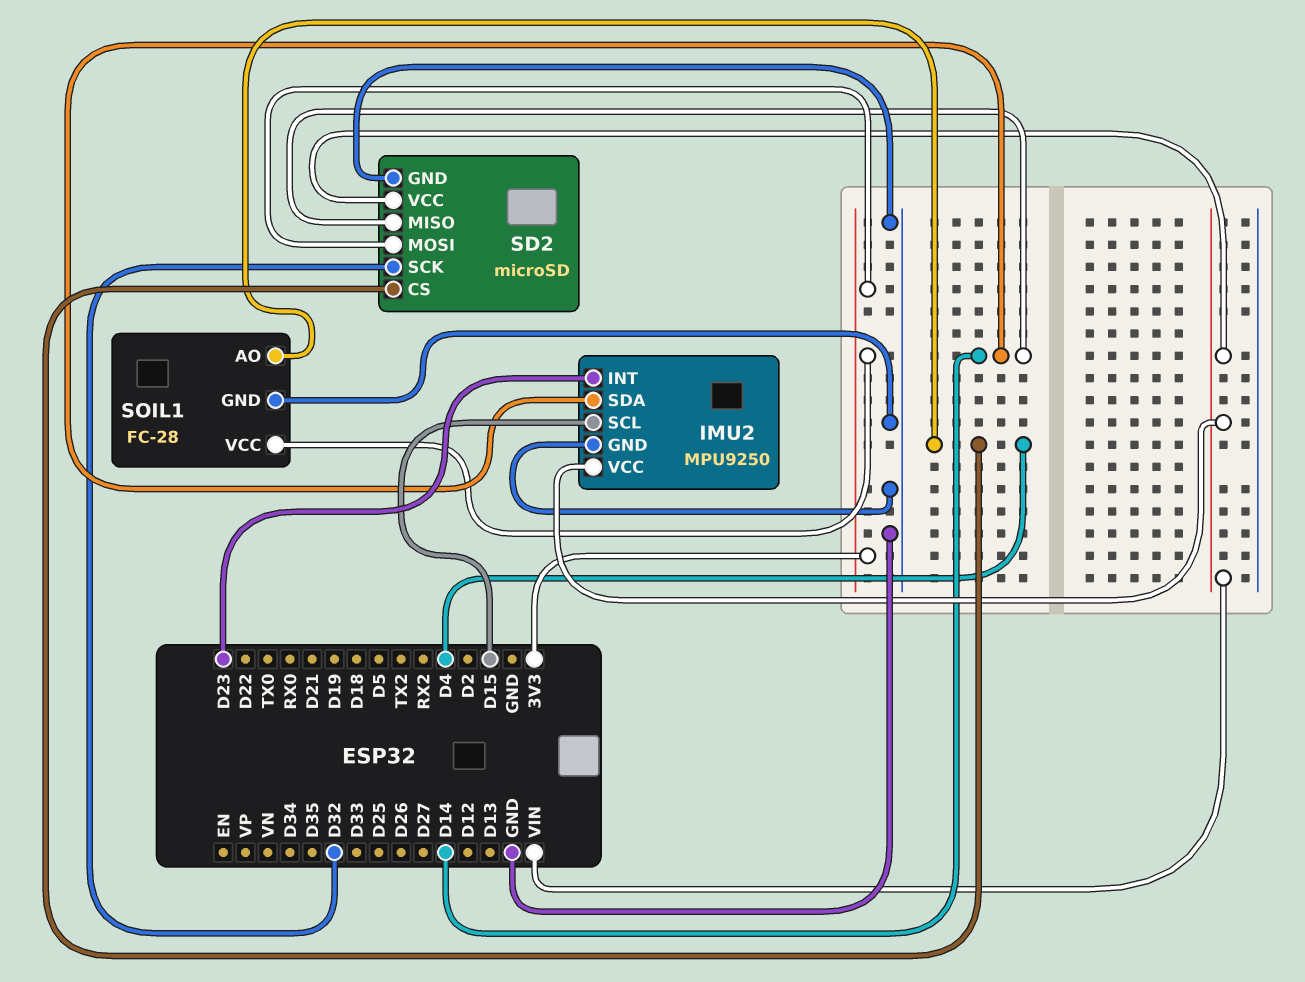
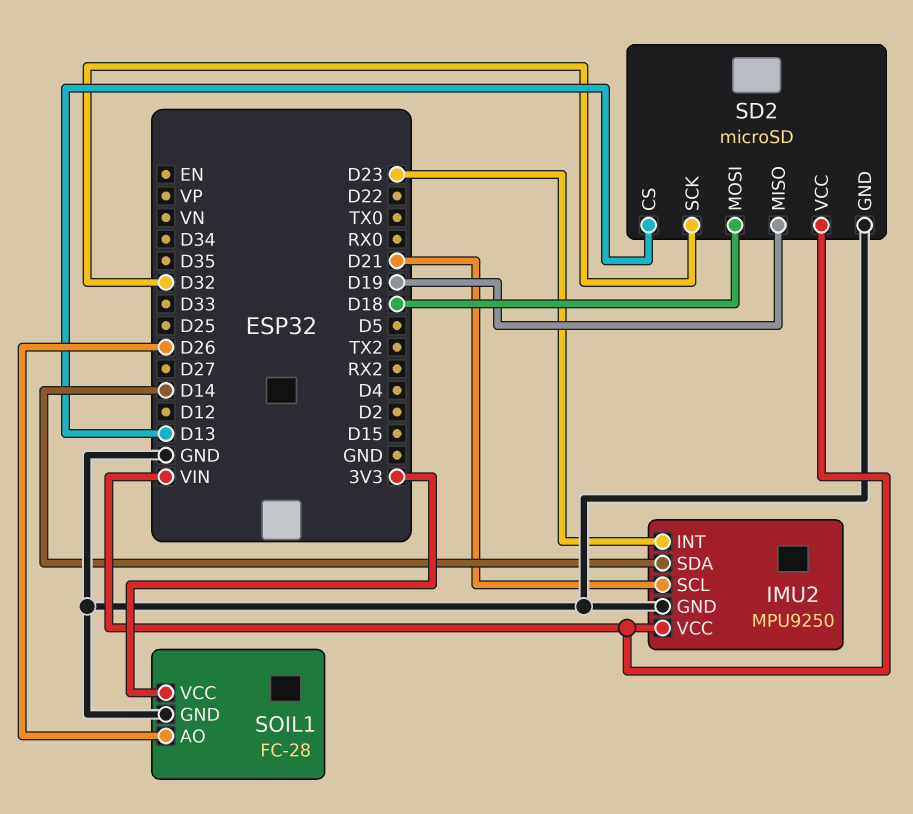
IMU2 pin SCL: D15 -> D21
SD2 pin CS: D4 -> D13
SD2 pin MISO: D14 -> D19
SD2 pin MOSI: 3V3 -> D18
SOIL1 pin AO: D4 -> D26

